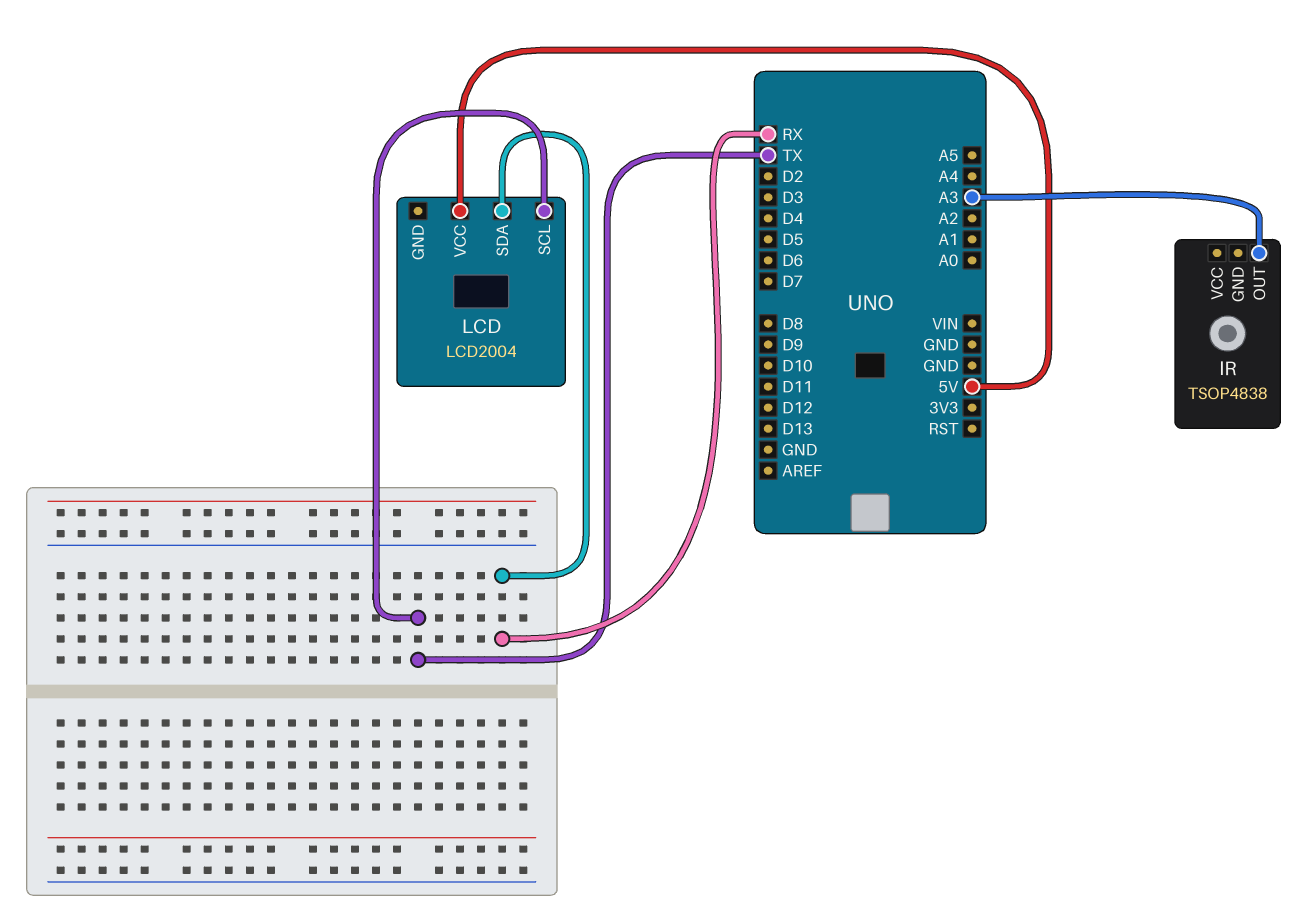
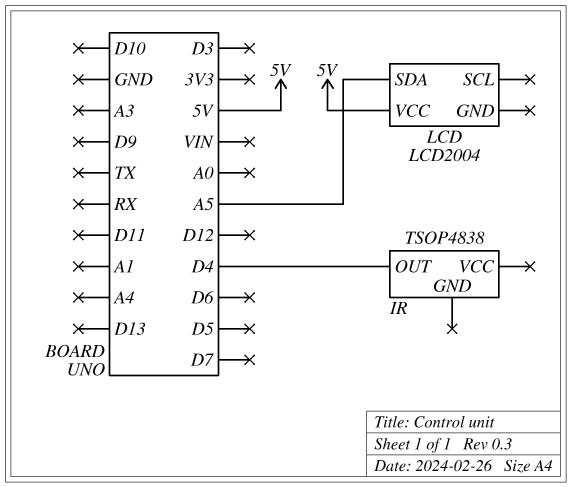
IR pin OUT: A3 -> D4
LCD pin SCL: TX -> none
LCD pin SDA: RX -> A5

